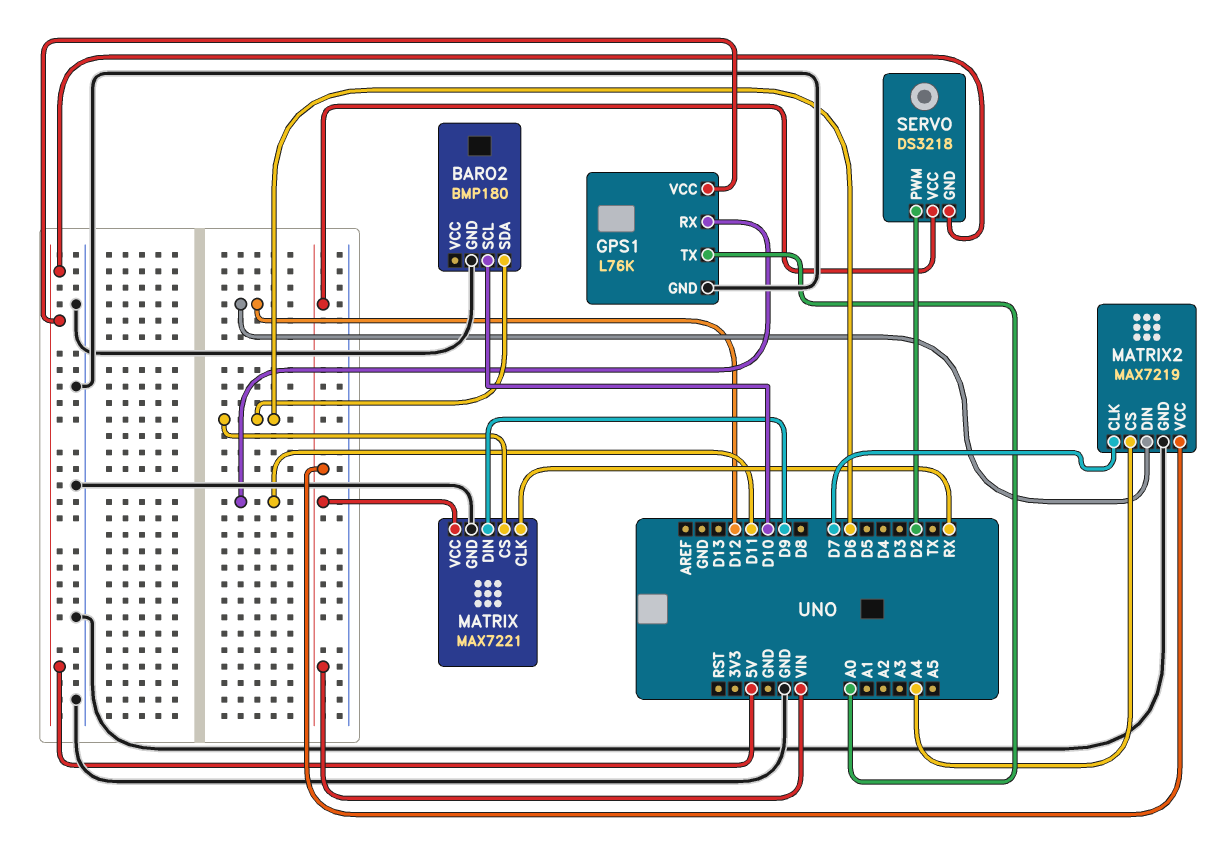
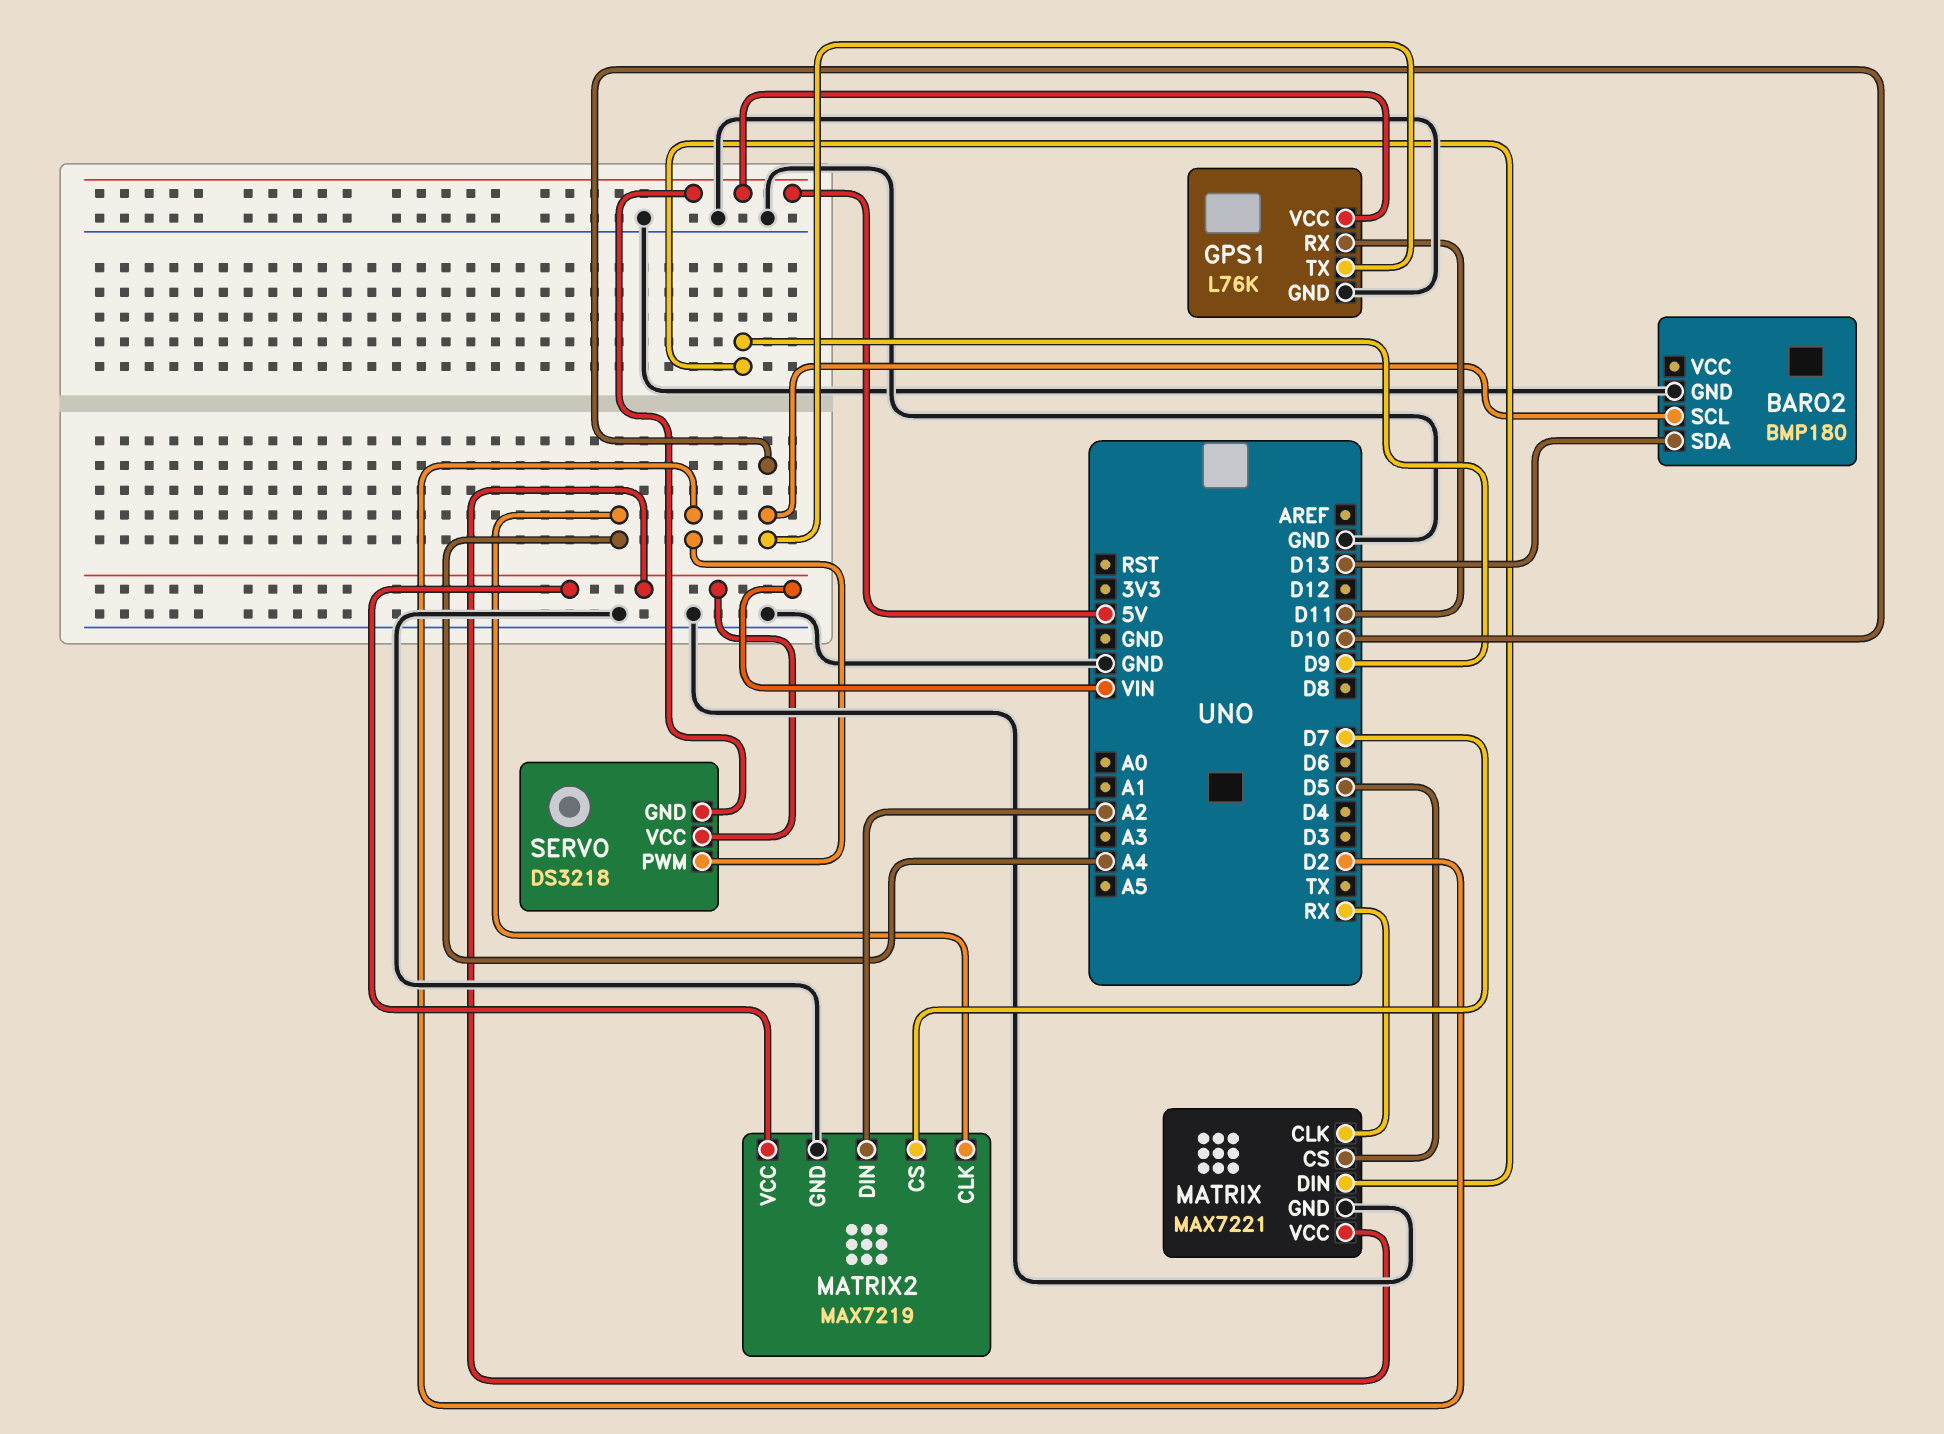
BARO2 pin SDA: D6 -> D13
GPS1 pin TX: A0 -> D10
MATRIX pin CS: D6 -> D5
MATRIX2 pin CLK: D7 -> A4
MATRIX2 pin CS: A4 -> D7
MATRIX2 pin DIN: D12 -> A2

